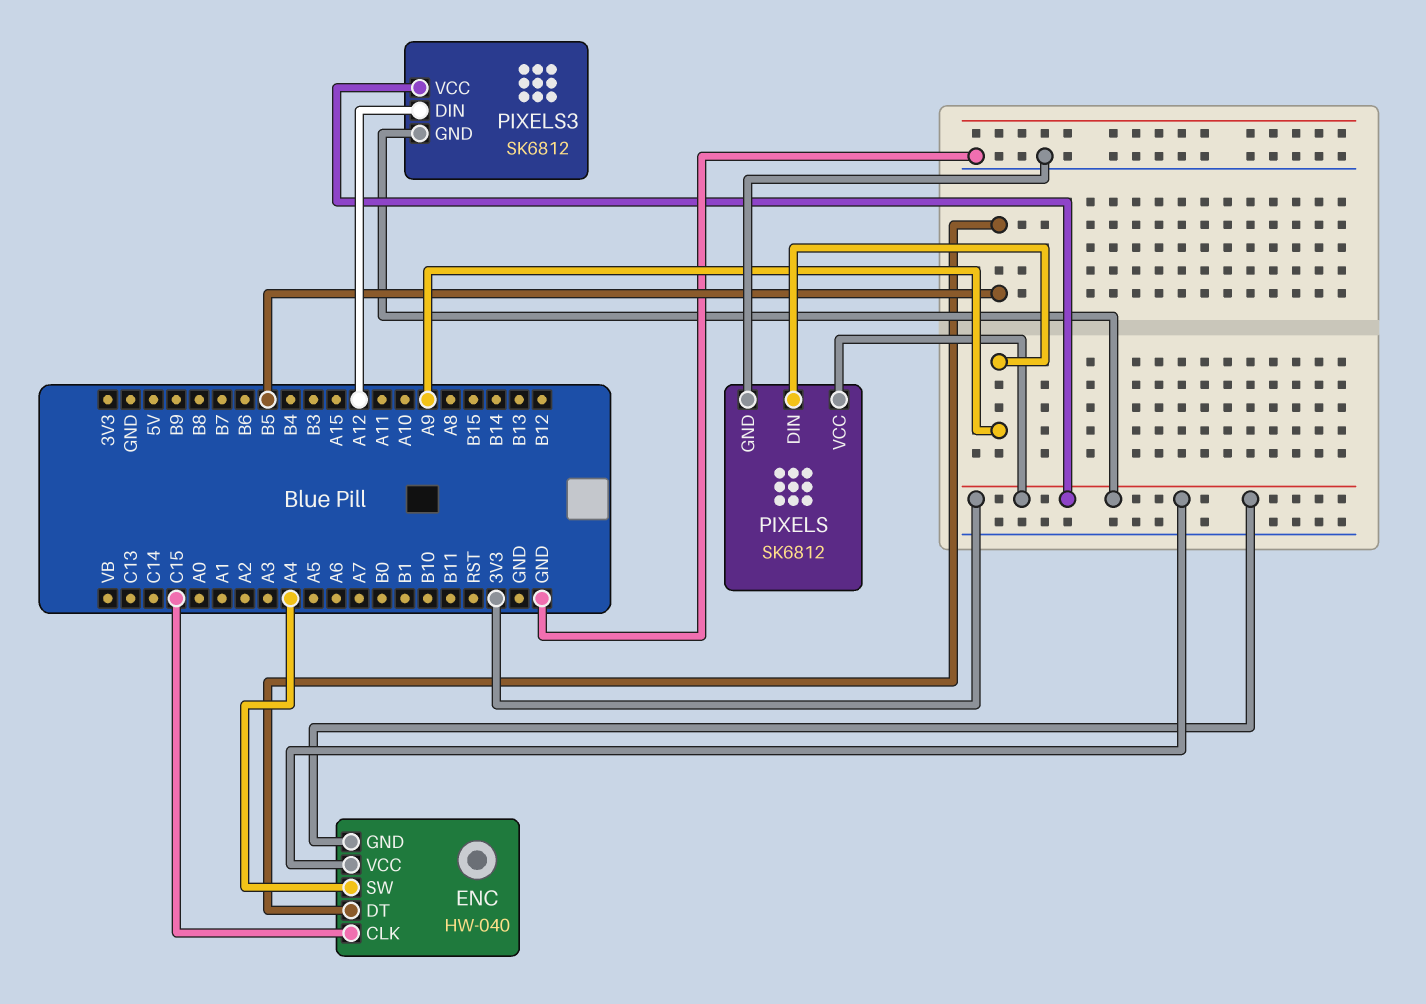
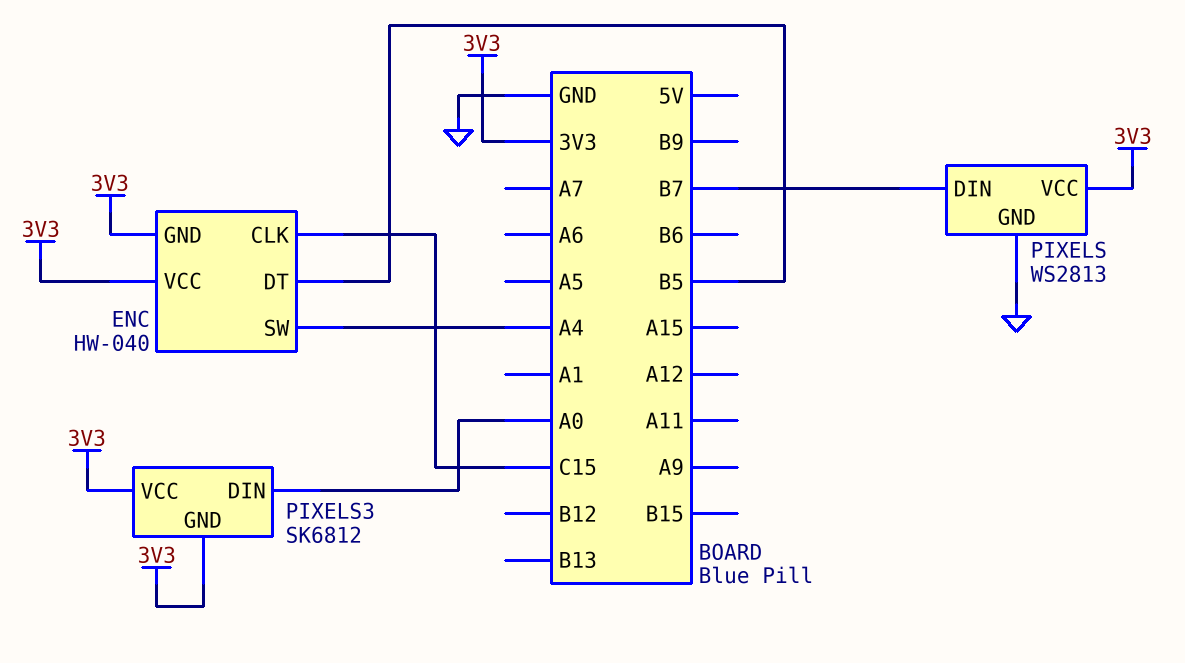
PIXELS: SK6812 -> WS2813
PIXELS pin DIN: A9 -> B7
PIXELS3 pin DIN: A12 -> A0

